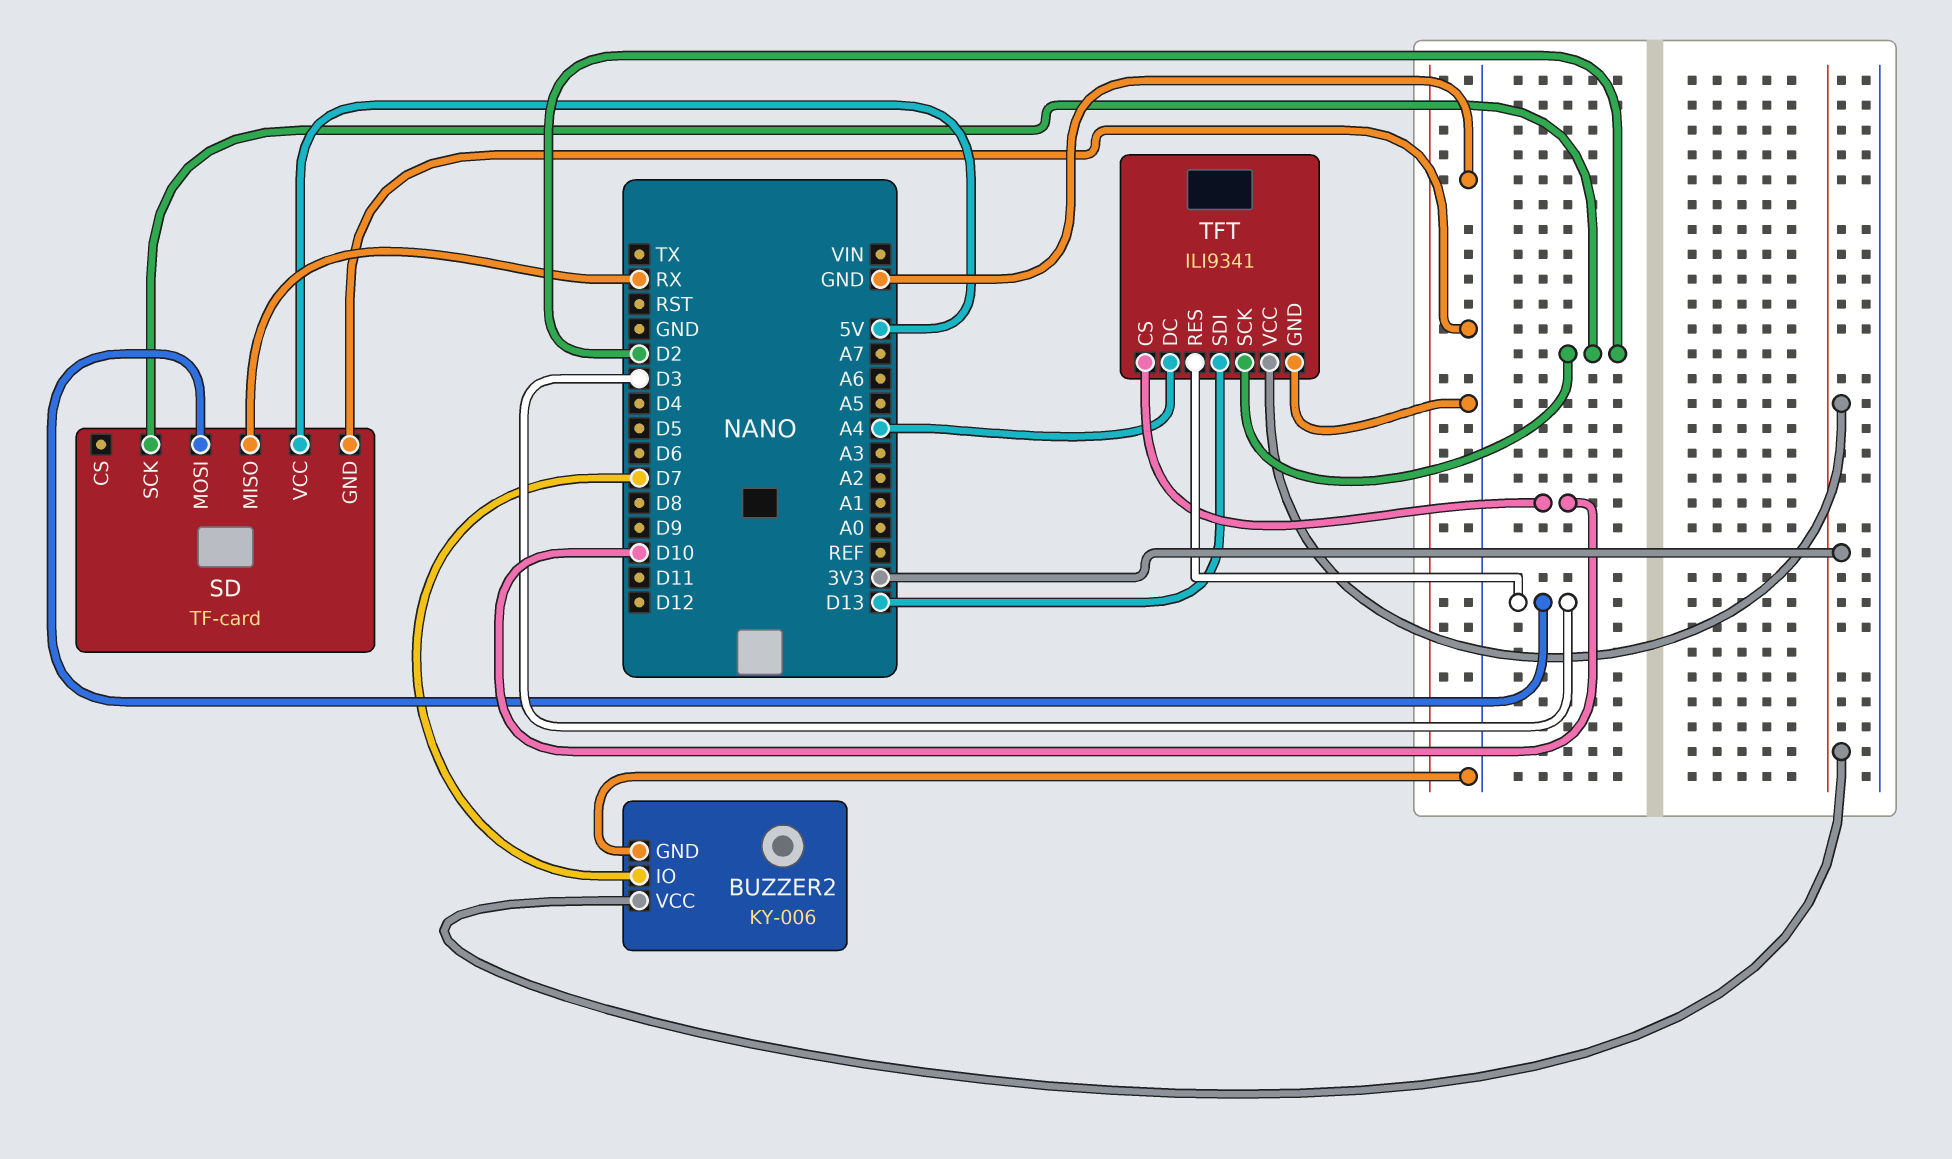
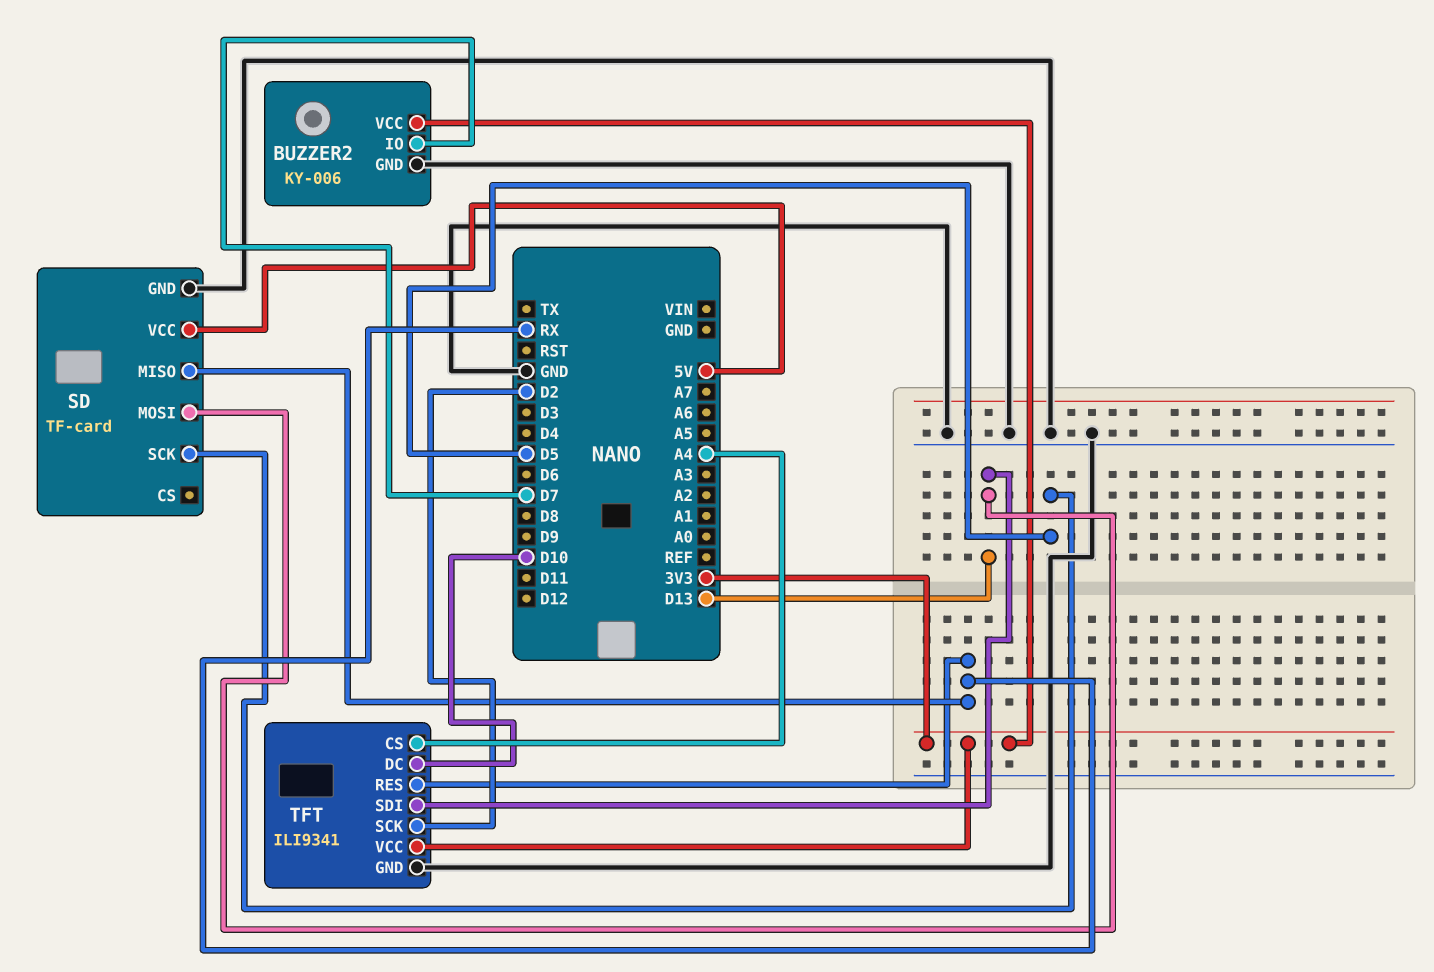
SD pin MOSI: D3 -> D13
SD pin SCK: D2 -> D5
TFT pin CS: D10 -> A4
TFT pin DC: A4 -> D10
TFT pin RES: D3 -> RX

